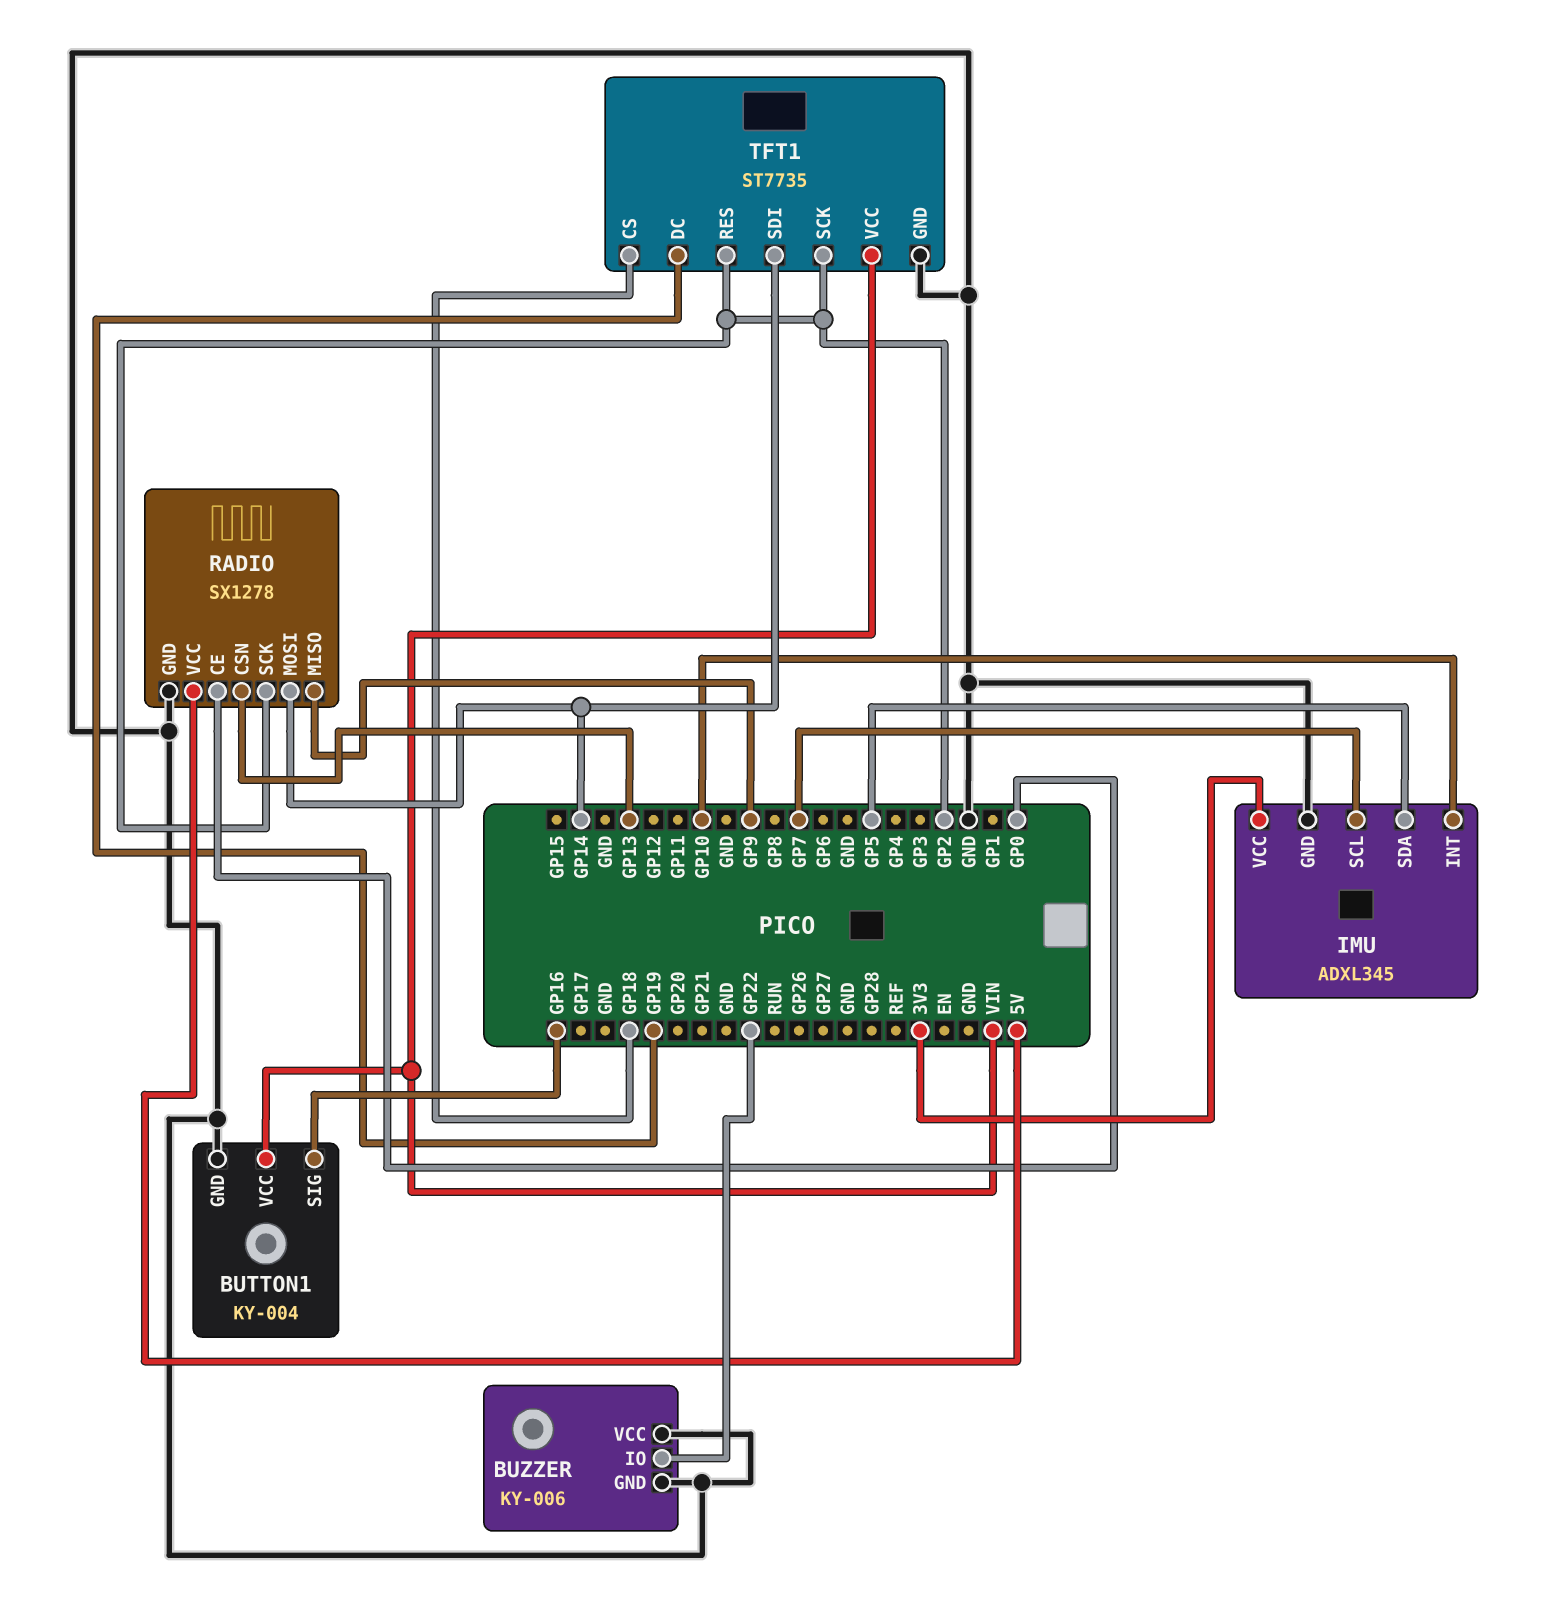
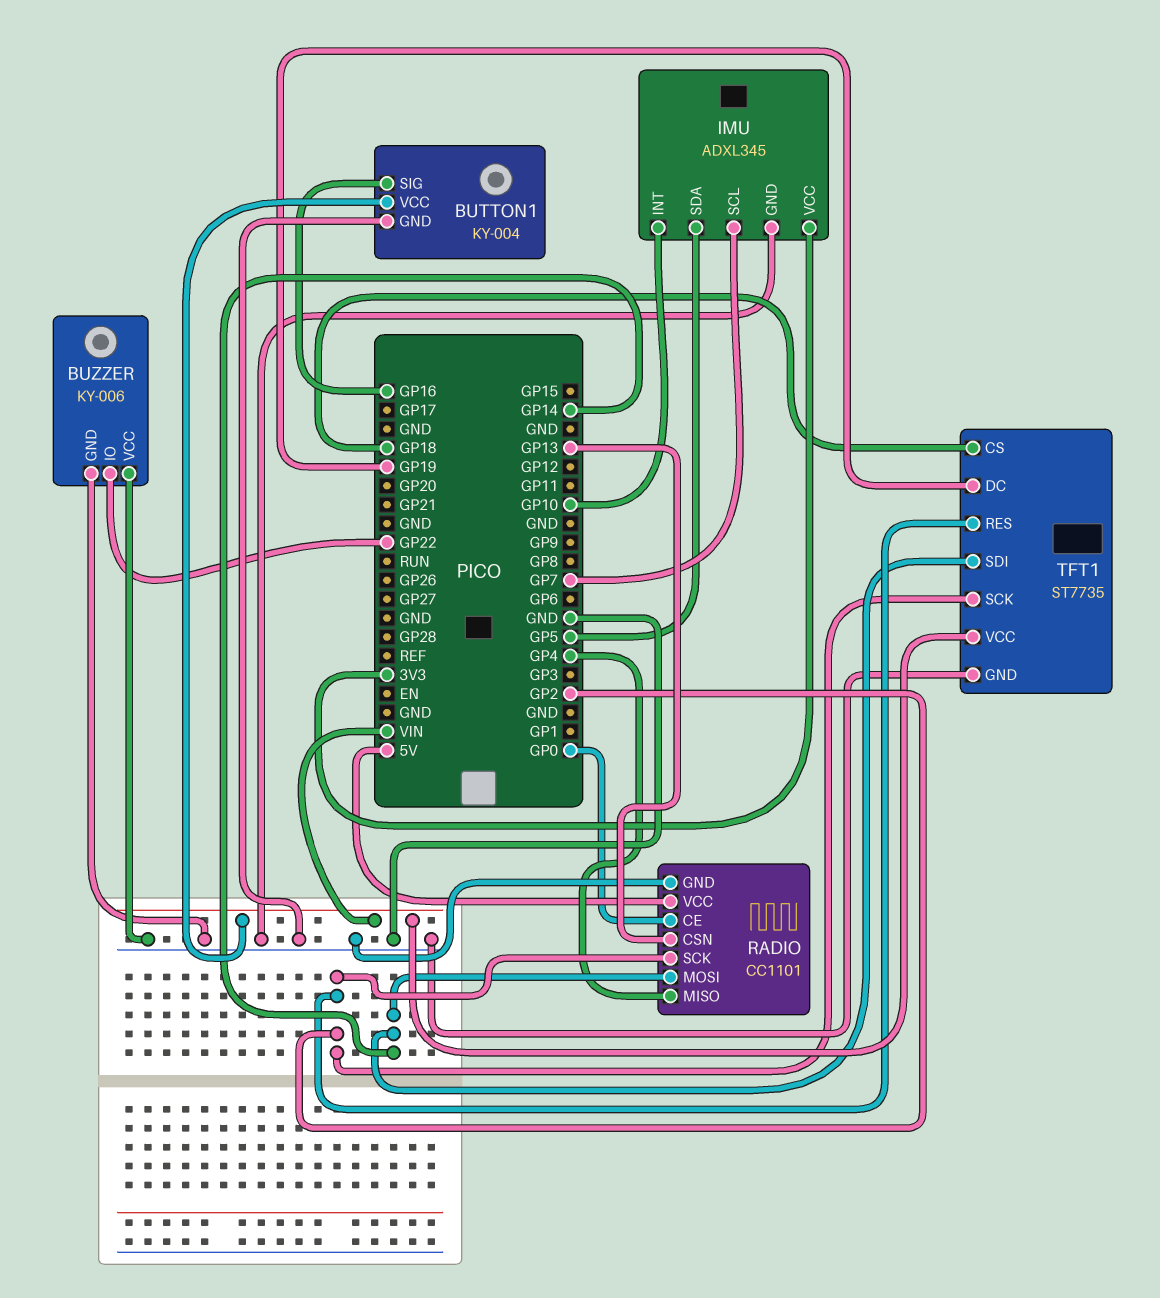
RADIO: SX1278 -> CC1101
RADIO pin MISO: GP9 -> GP4

